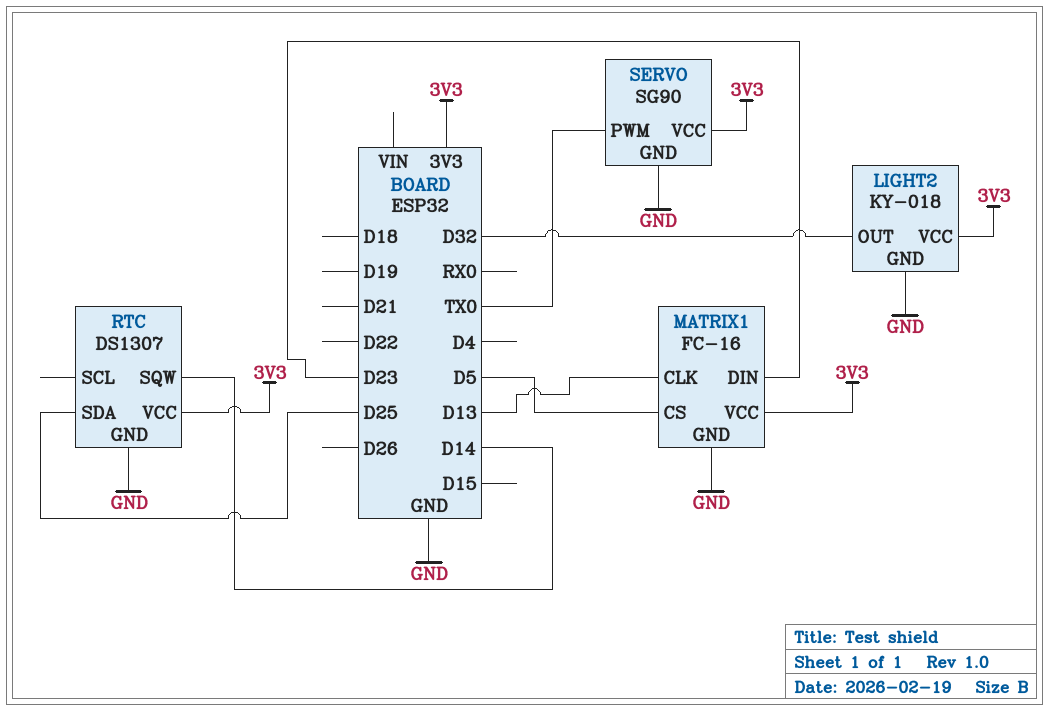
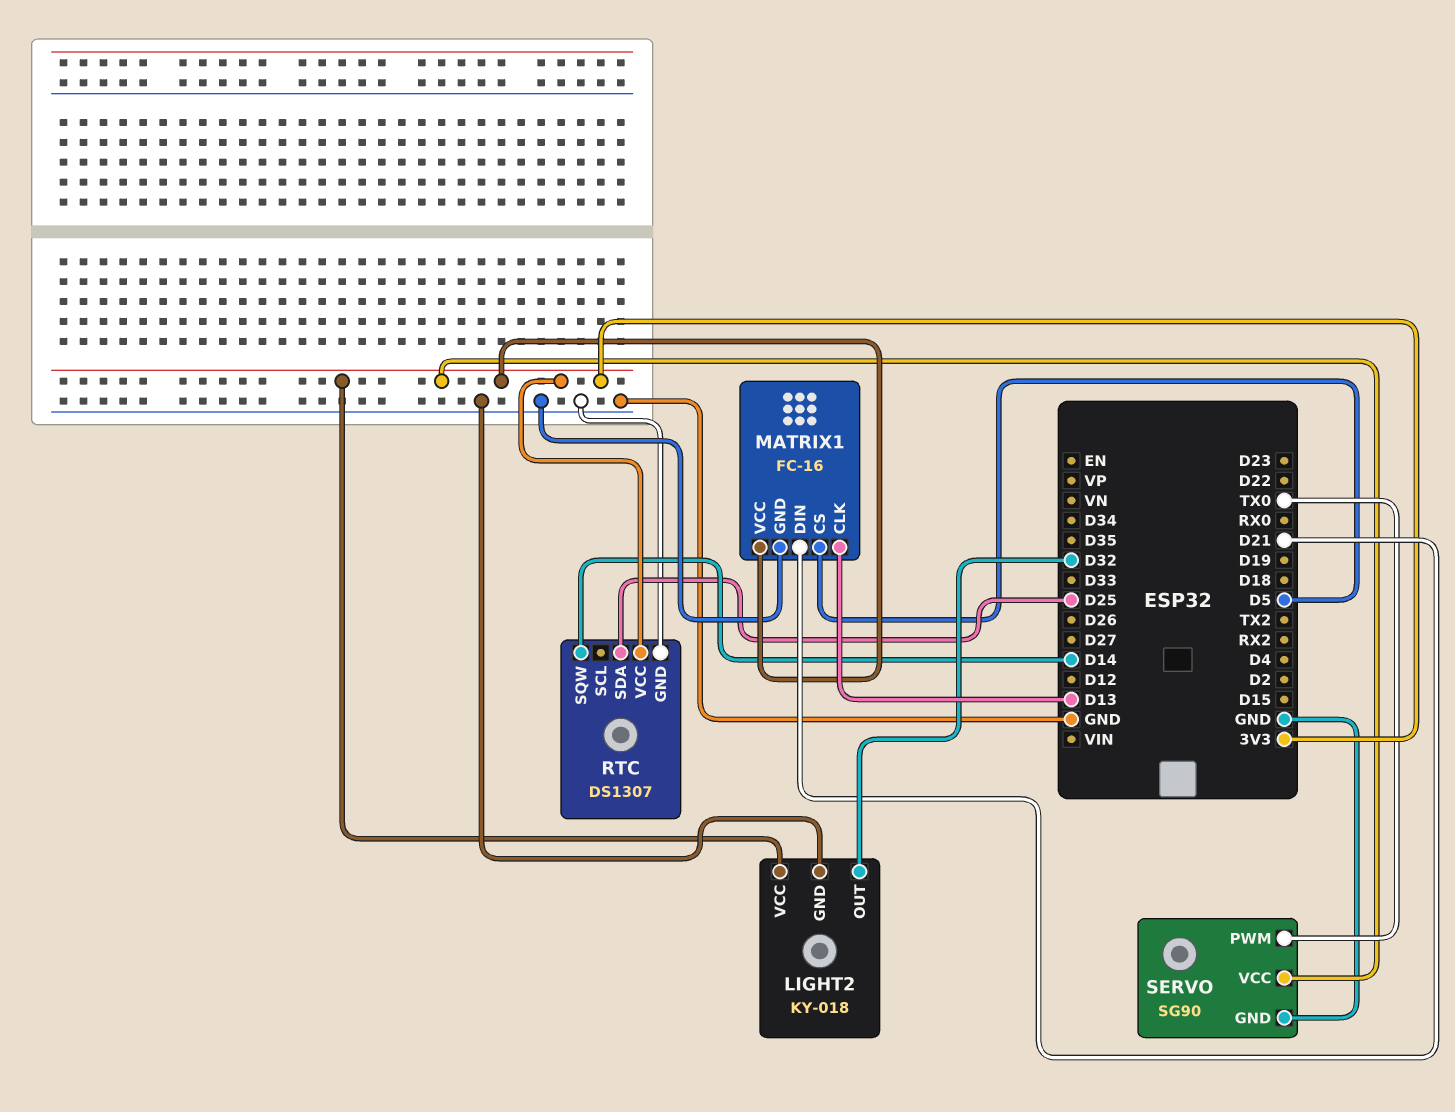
MATRIX1 pin DIN: D23 -> D21

